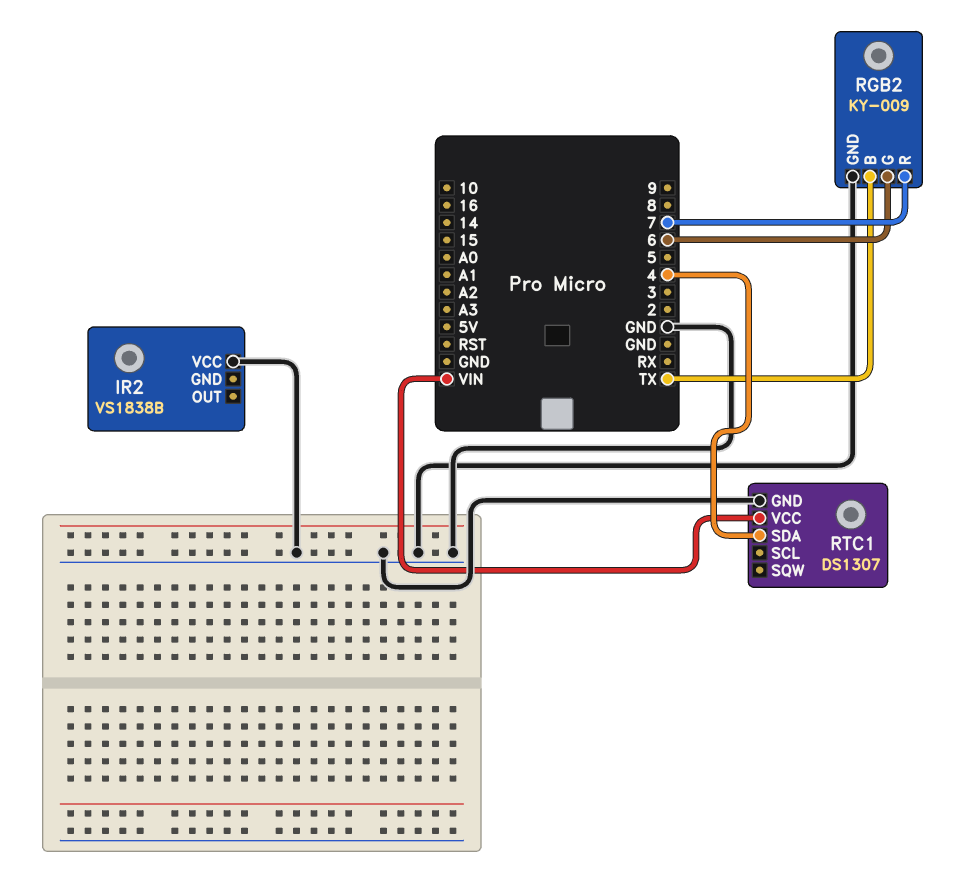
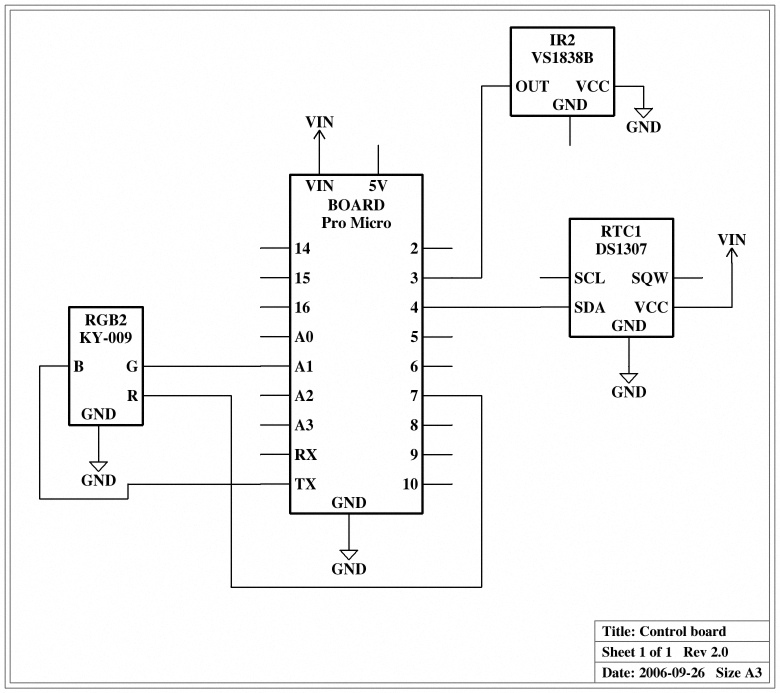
IR2 pin OUT: none -> 3
RGB2 pin G: 6 -> A1

